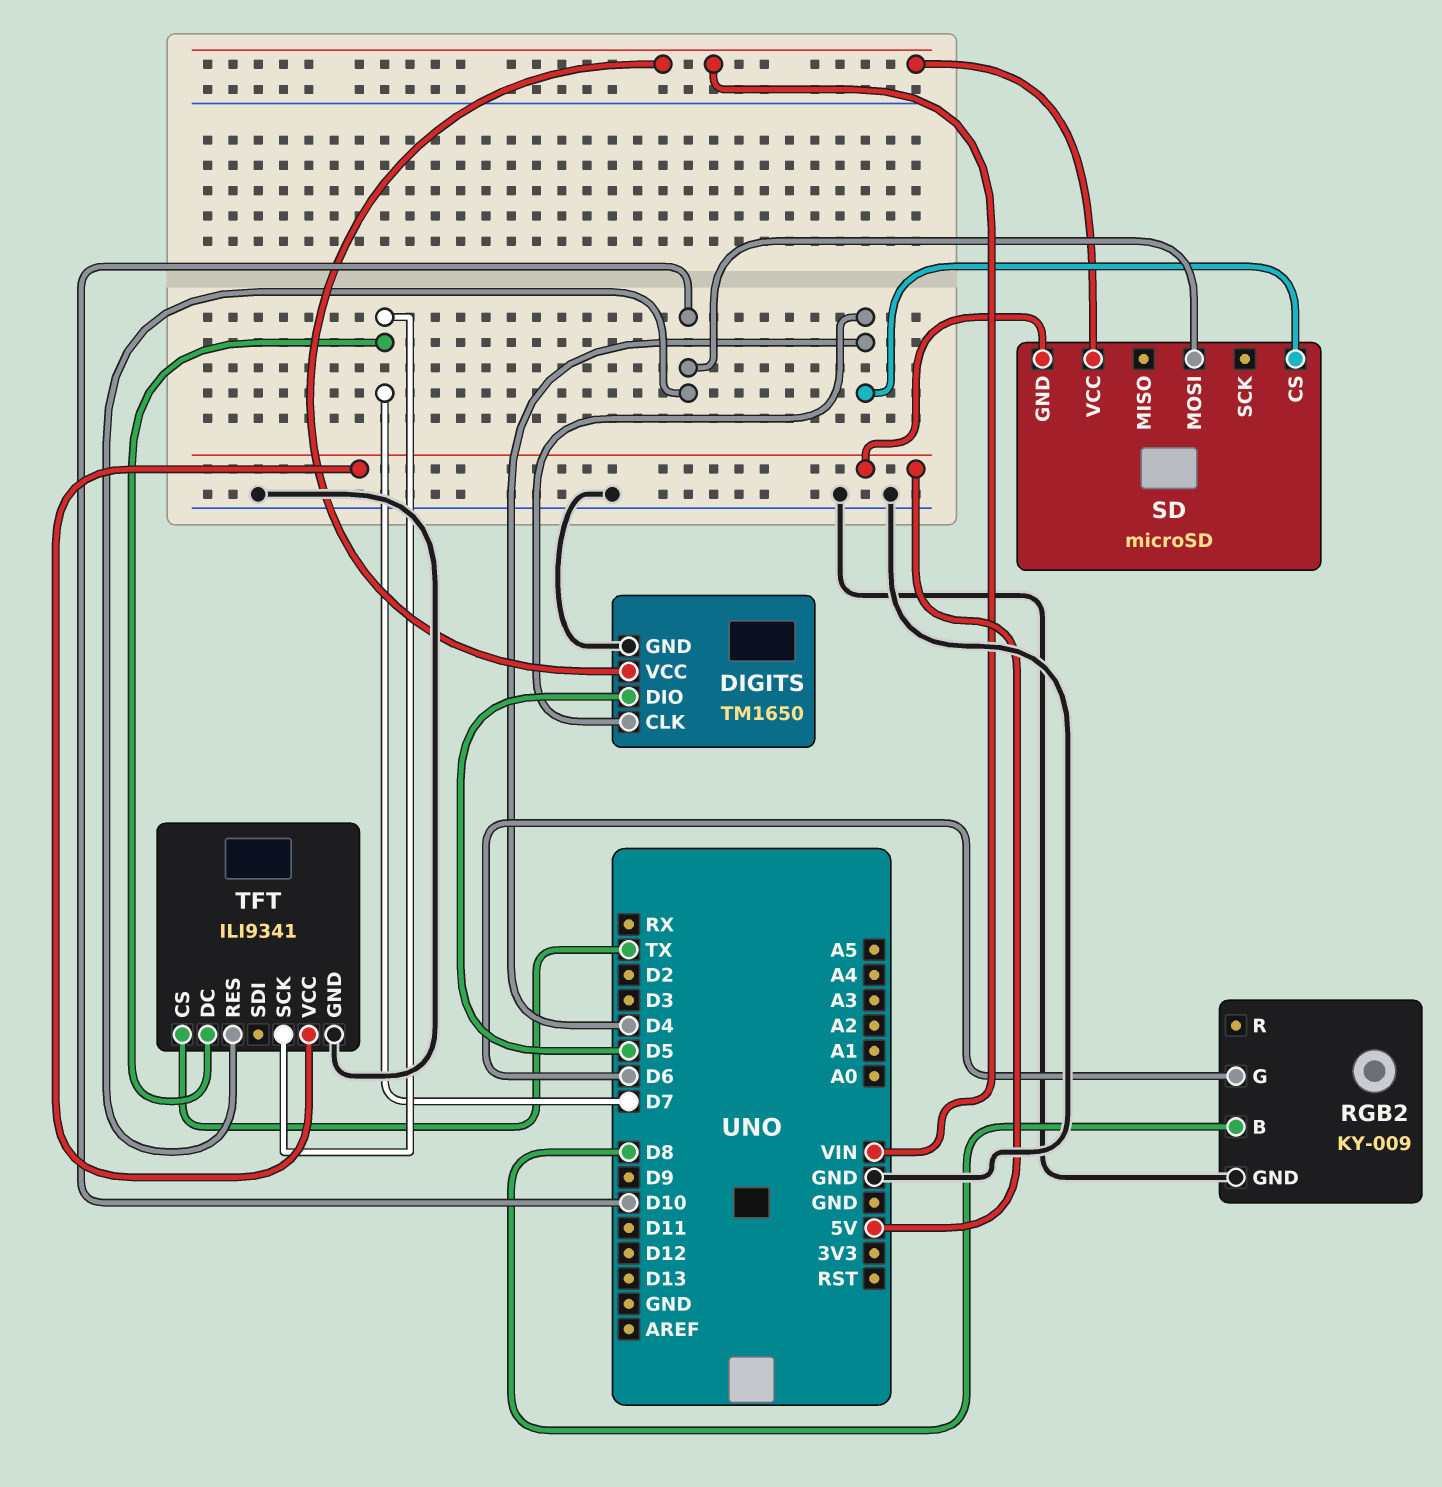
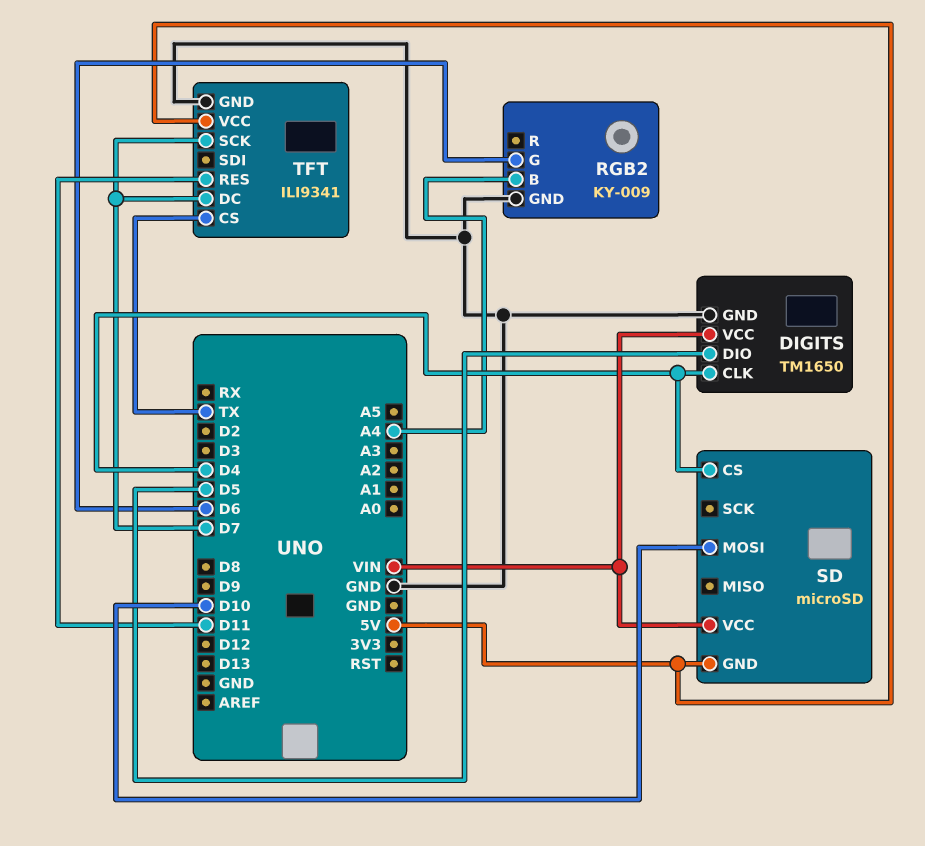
RGB2 pin B: D8 -> A4
TFT pin RES: D10 -> D11

